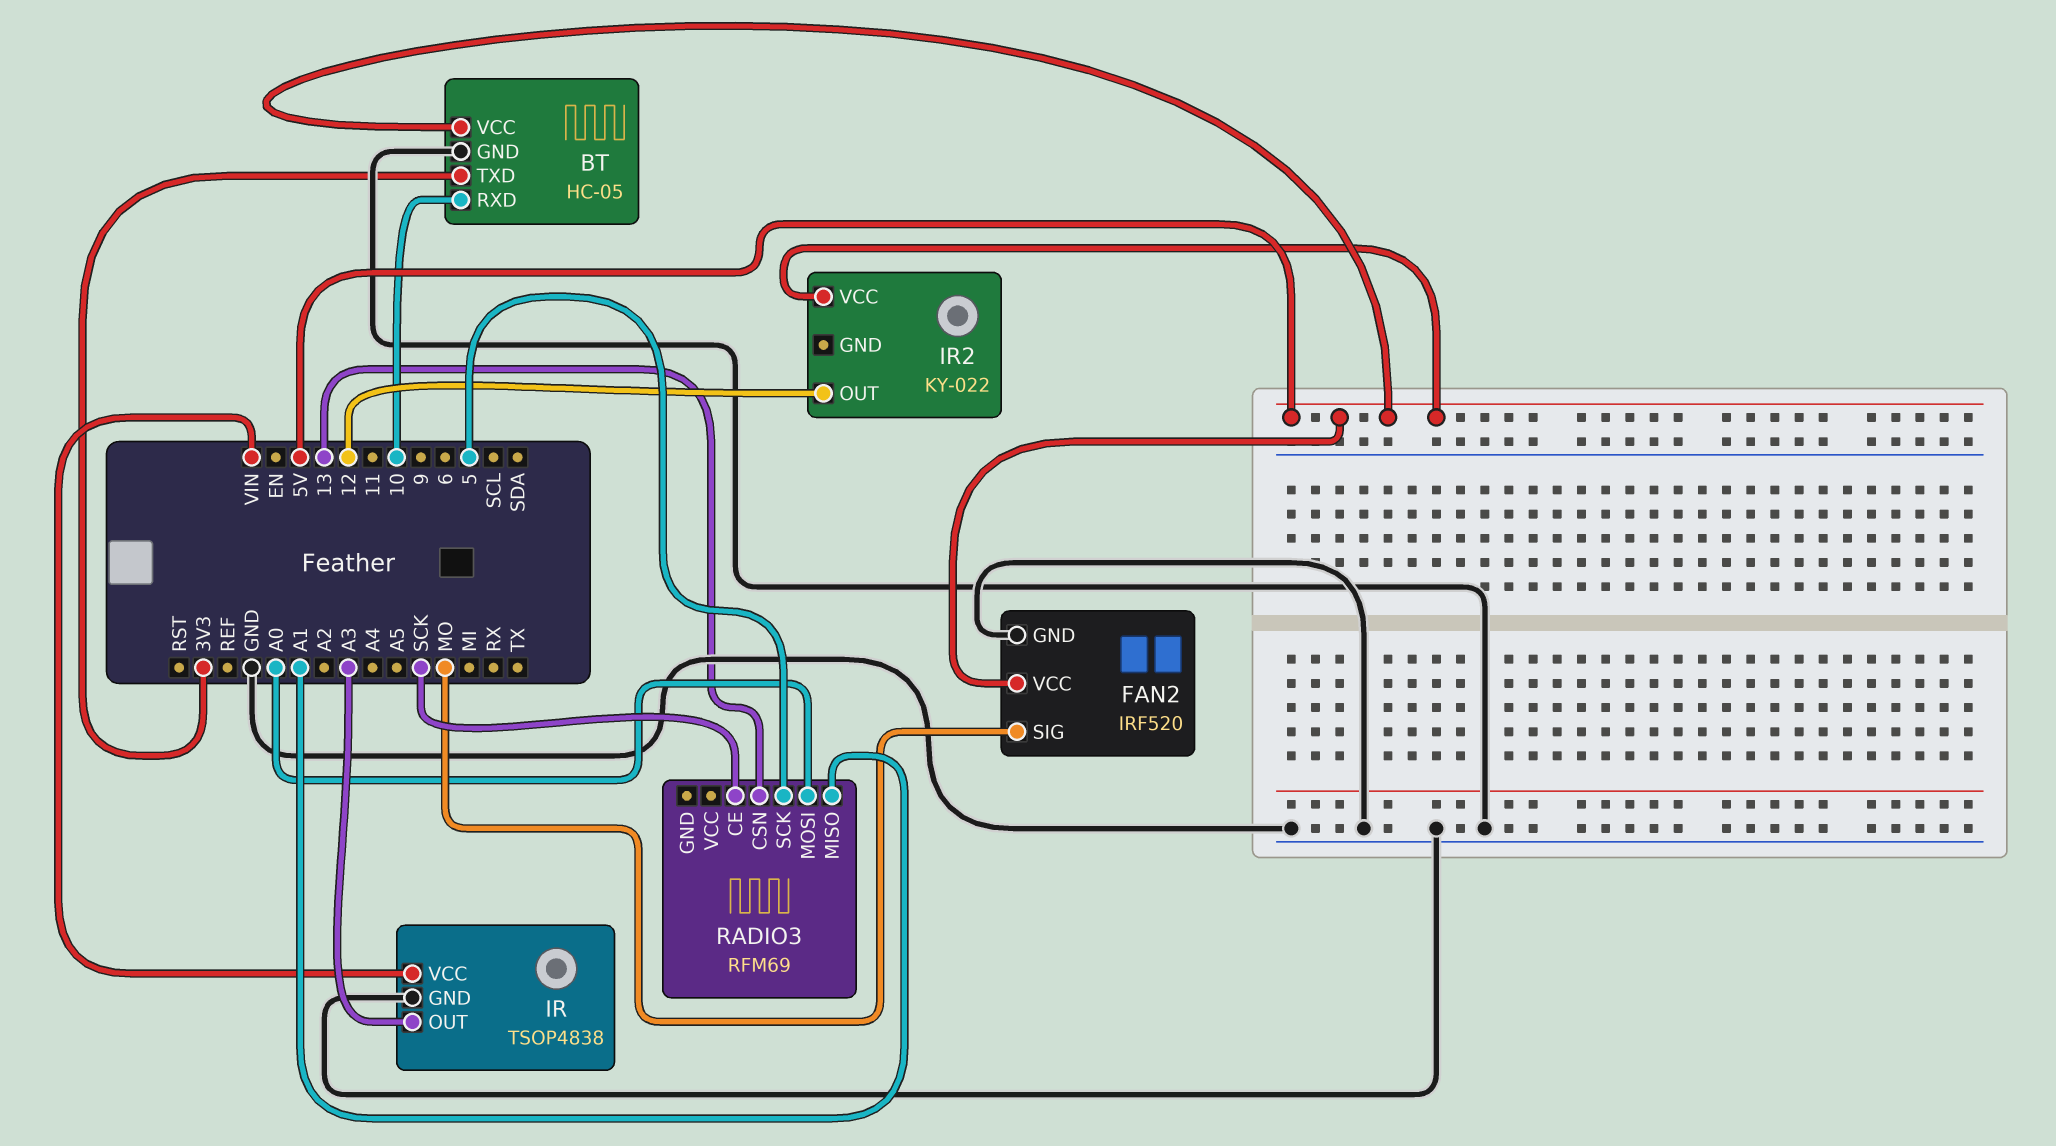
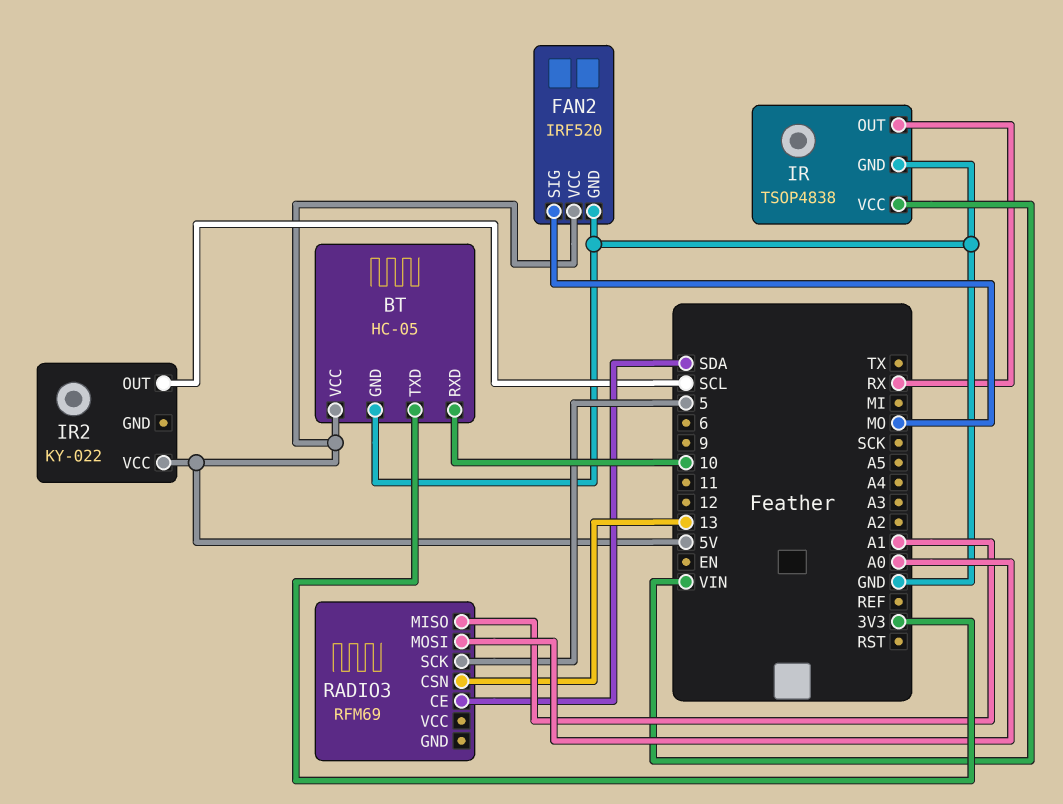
IR pin OUT: A3 -> RX
IR2 pin OUT: 12 -> SCL
RADIO3 pin CE: SCK -> SDA

